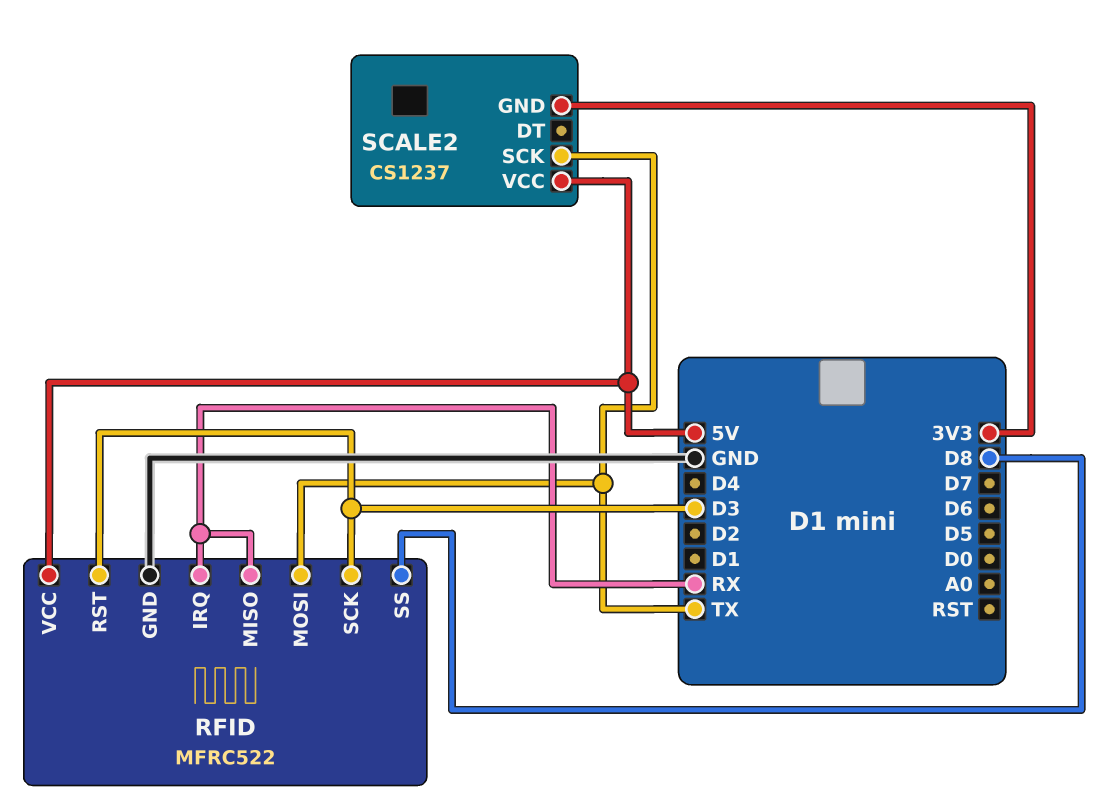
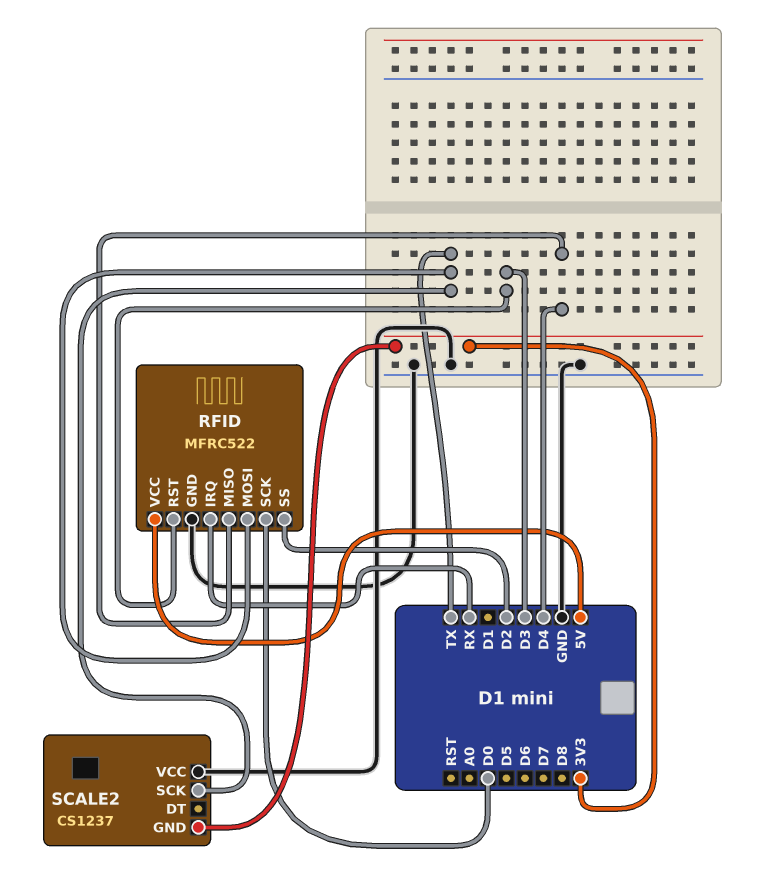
RFID pin MISO: RX -> D4
RFID pin SCK: D3 -> D0
RFID pin SS: D8 -> D2
SCALE2 pin VCC: 5V -> GND

